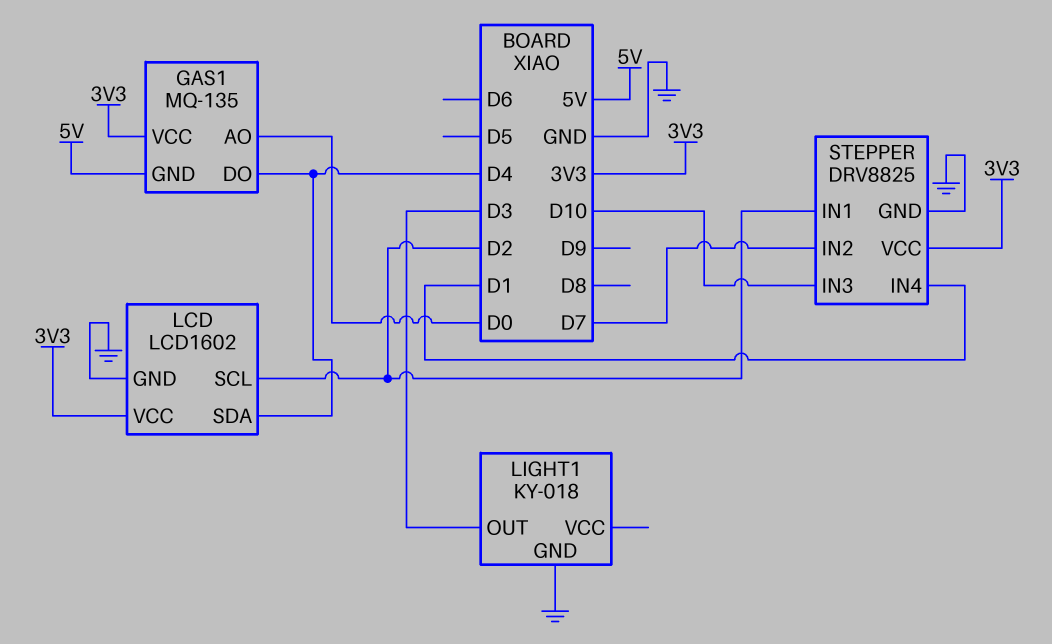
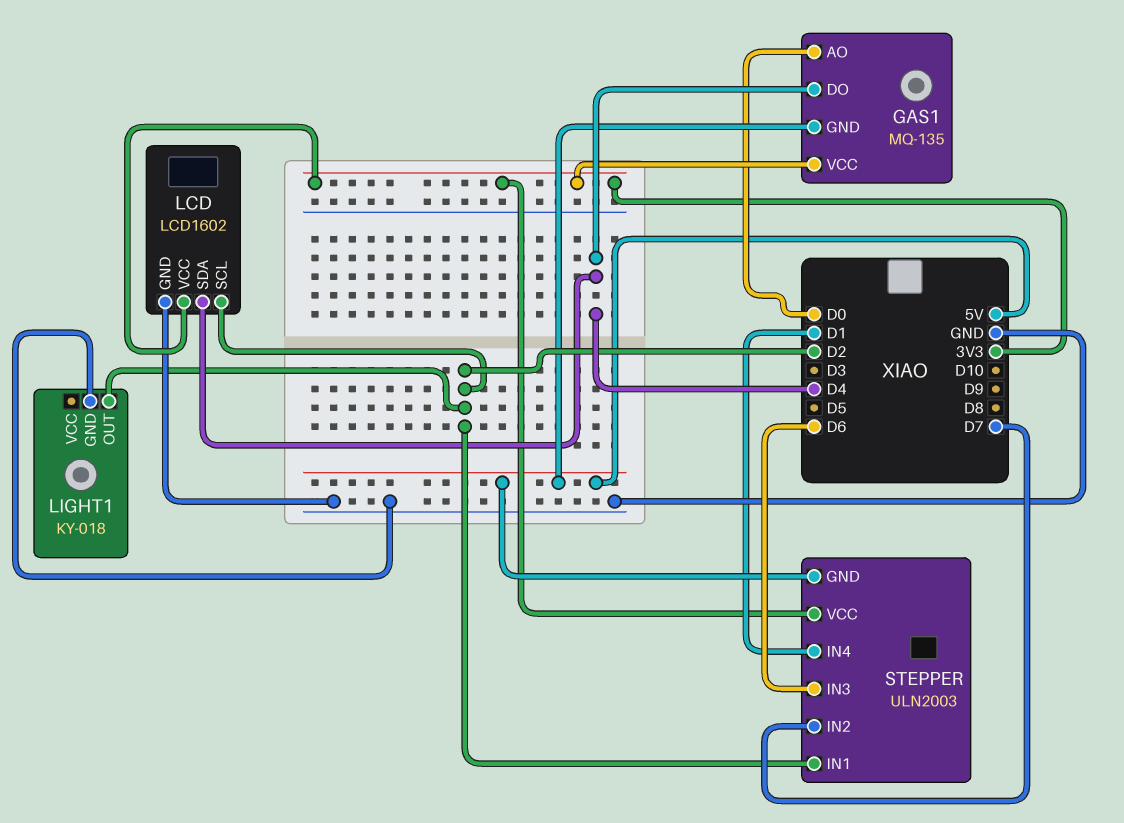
LIGHT1 pin OUT: D3 -> D2
STEPPER: DRV8825 -> ULN2003
STEPPER pin GND: GND -> 5V
STEPPER pin IN3: D10 -> D6

